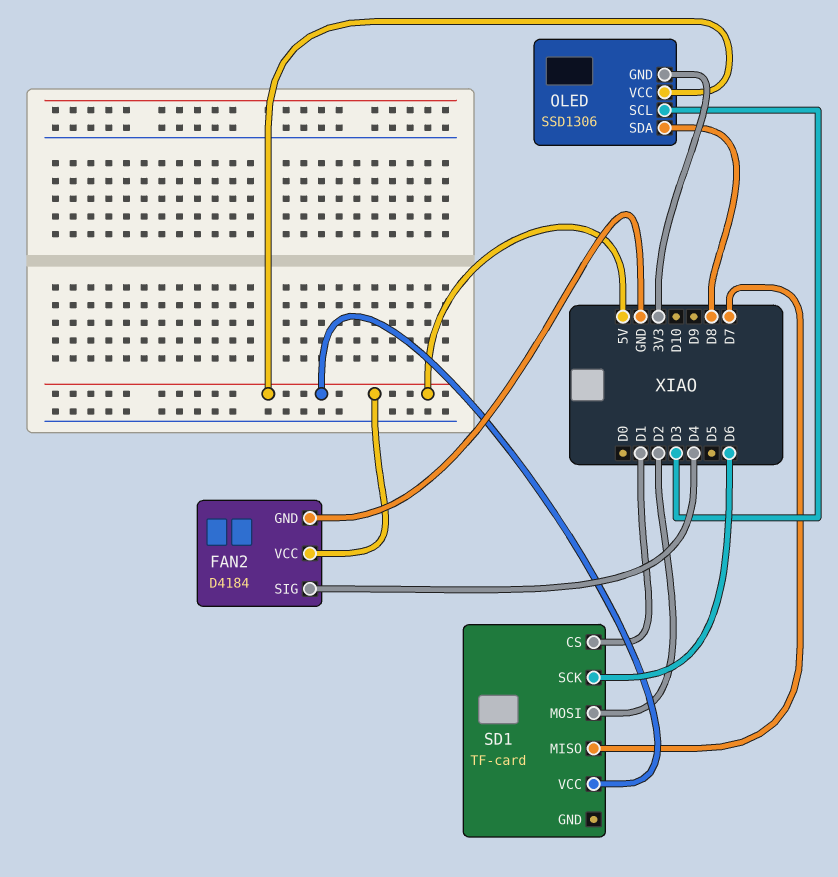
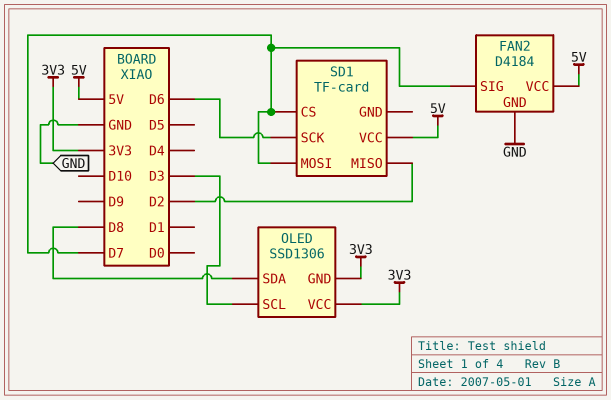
FAN2 pin SIG: D4 -> D7
OLED pin VCC: 5V -> 3V3
SD1 pin CS: D1 -> D7
SD1 pin MISO: D7 -> D2
SD1 pin MOSI: D2 -> D7

